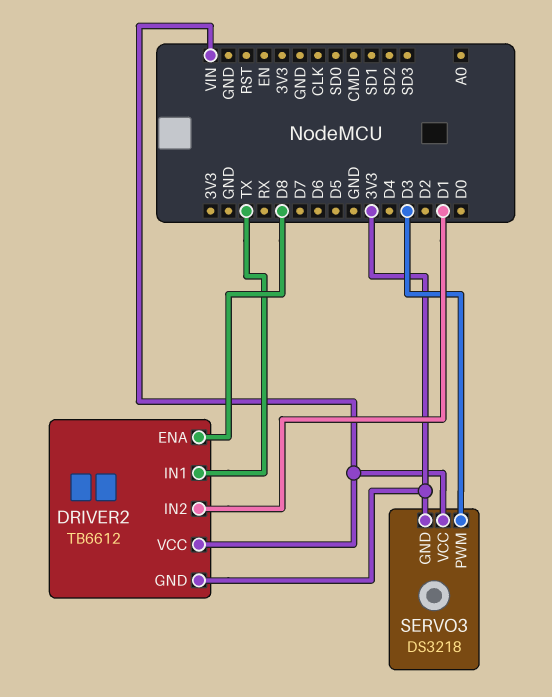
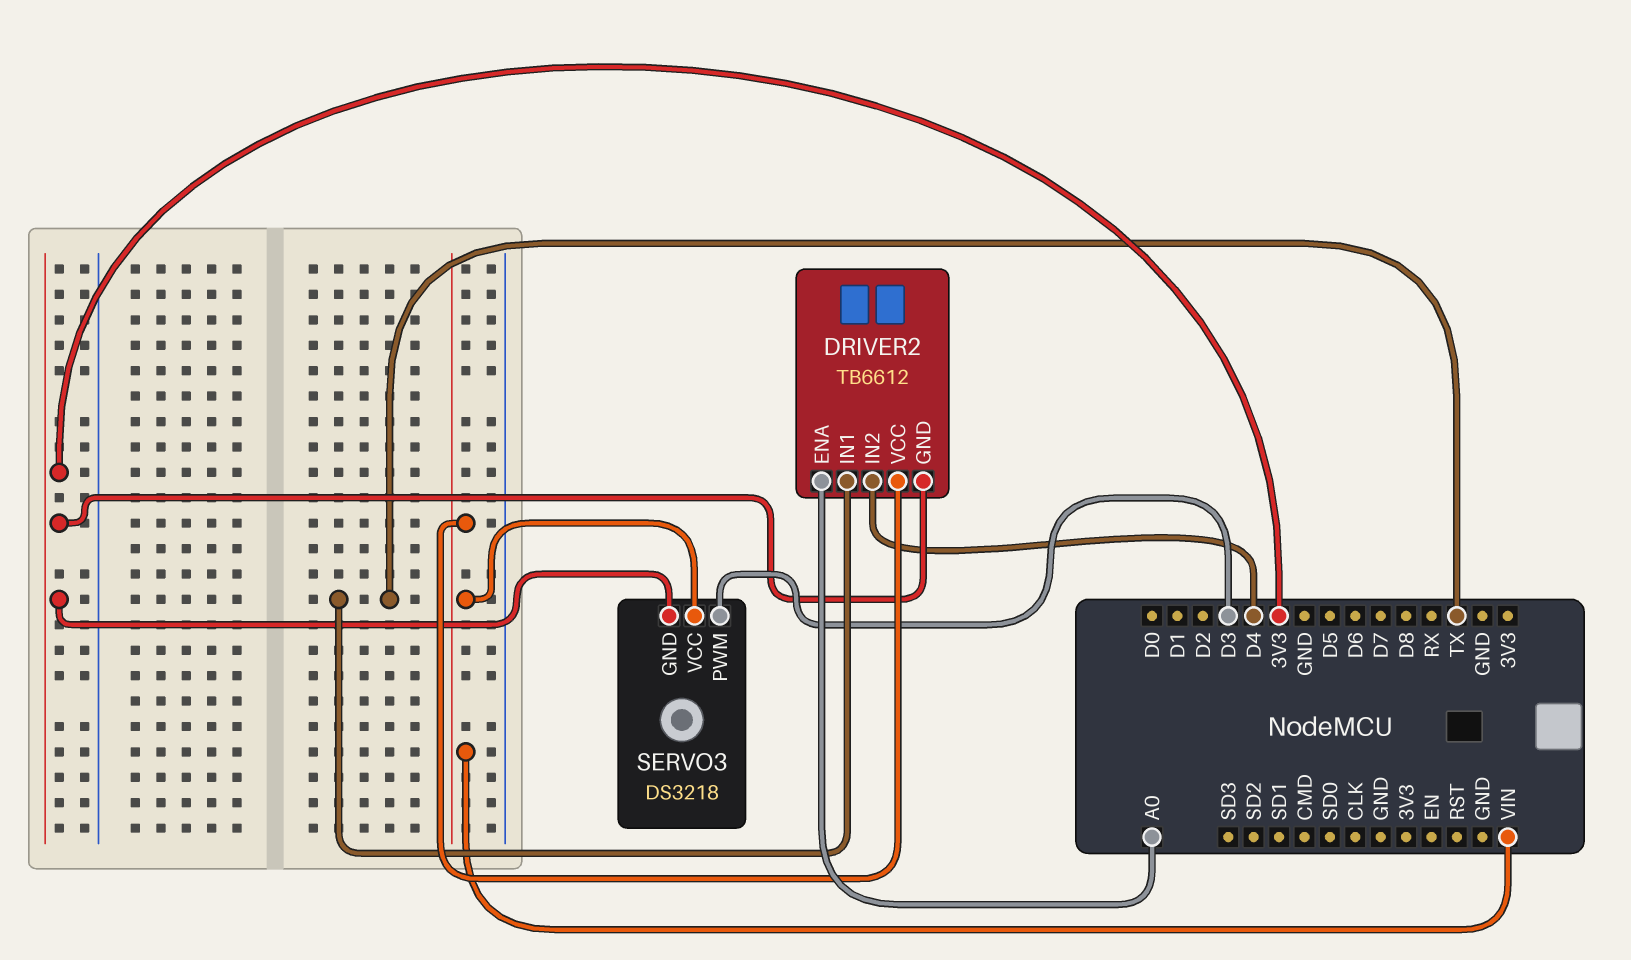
DRIVER2 pin ENA: D8 -> A0
DRIVER2 pin IN2: D1 -> D4

